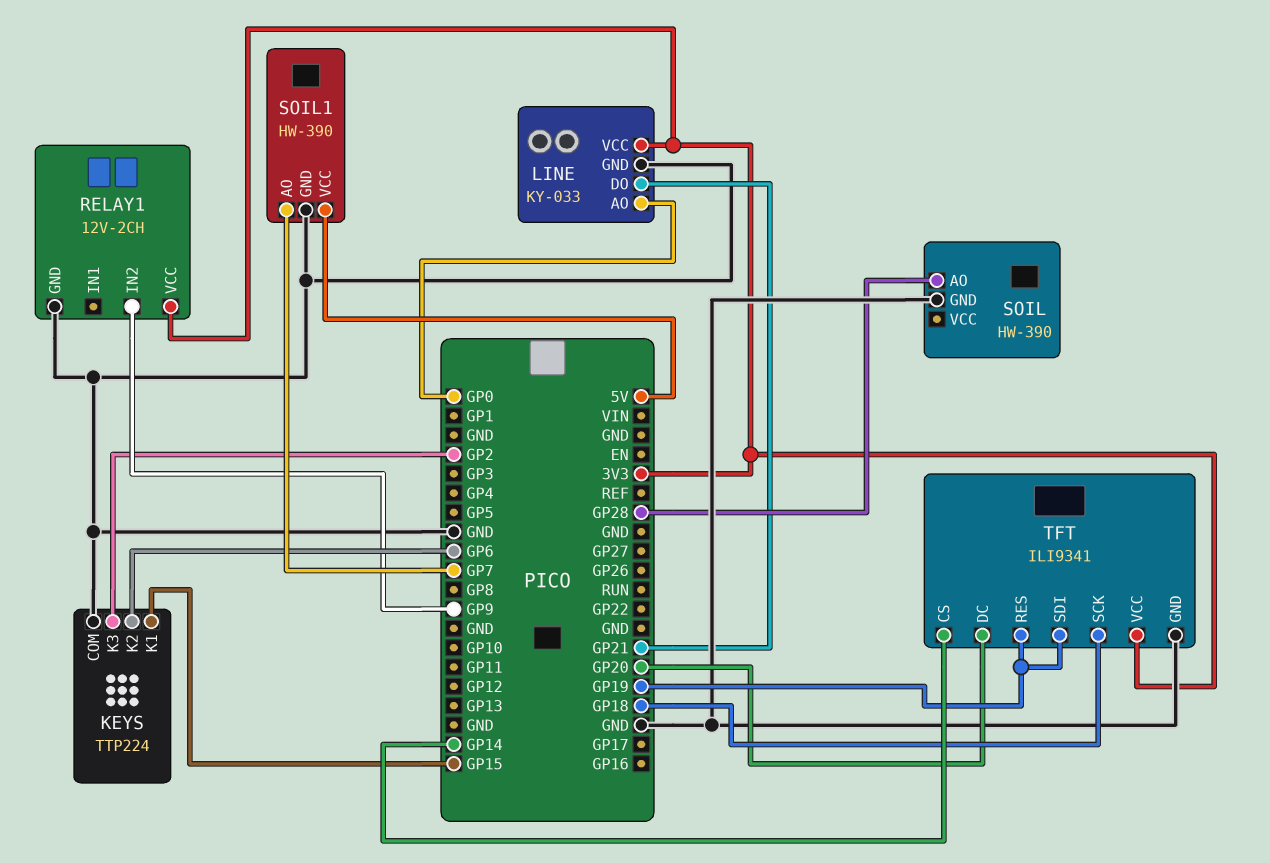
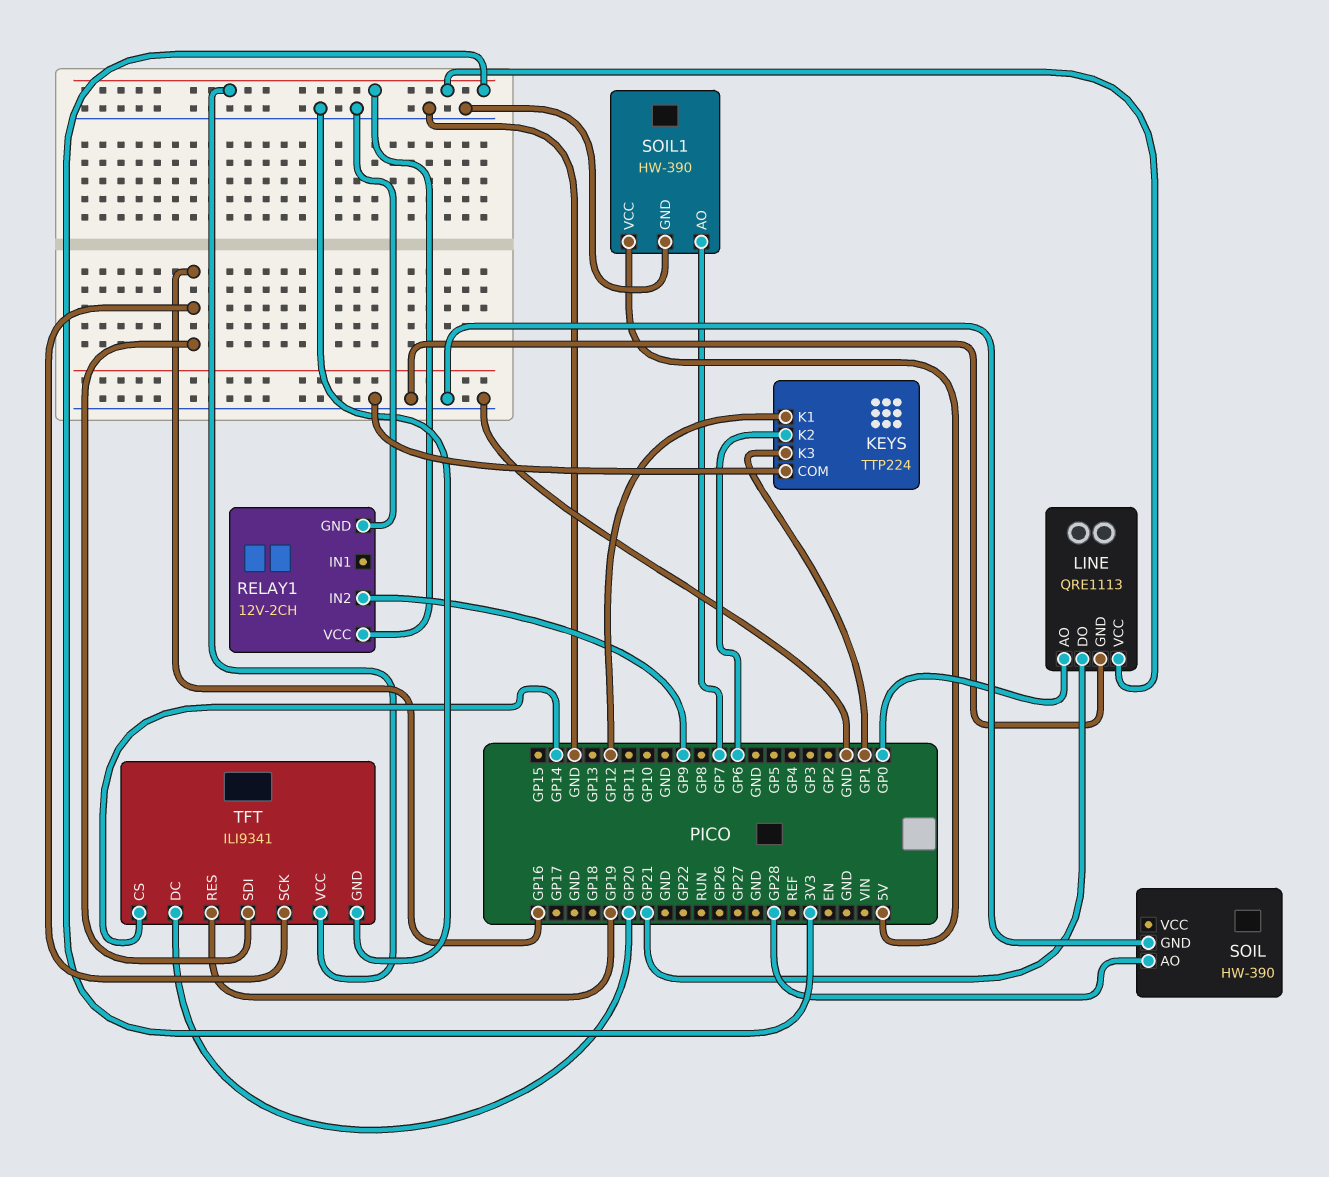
KEYS pin K1: GP15 -> GP12
KEYS pin K3: GP2 -> GP1
LINE: KY-033 -> QRE1113
TFT pin SCK: GP18 -> GP16
TFT pin SDI: GP19 -> GP16

